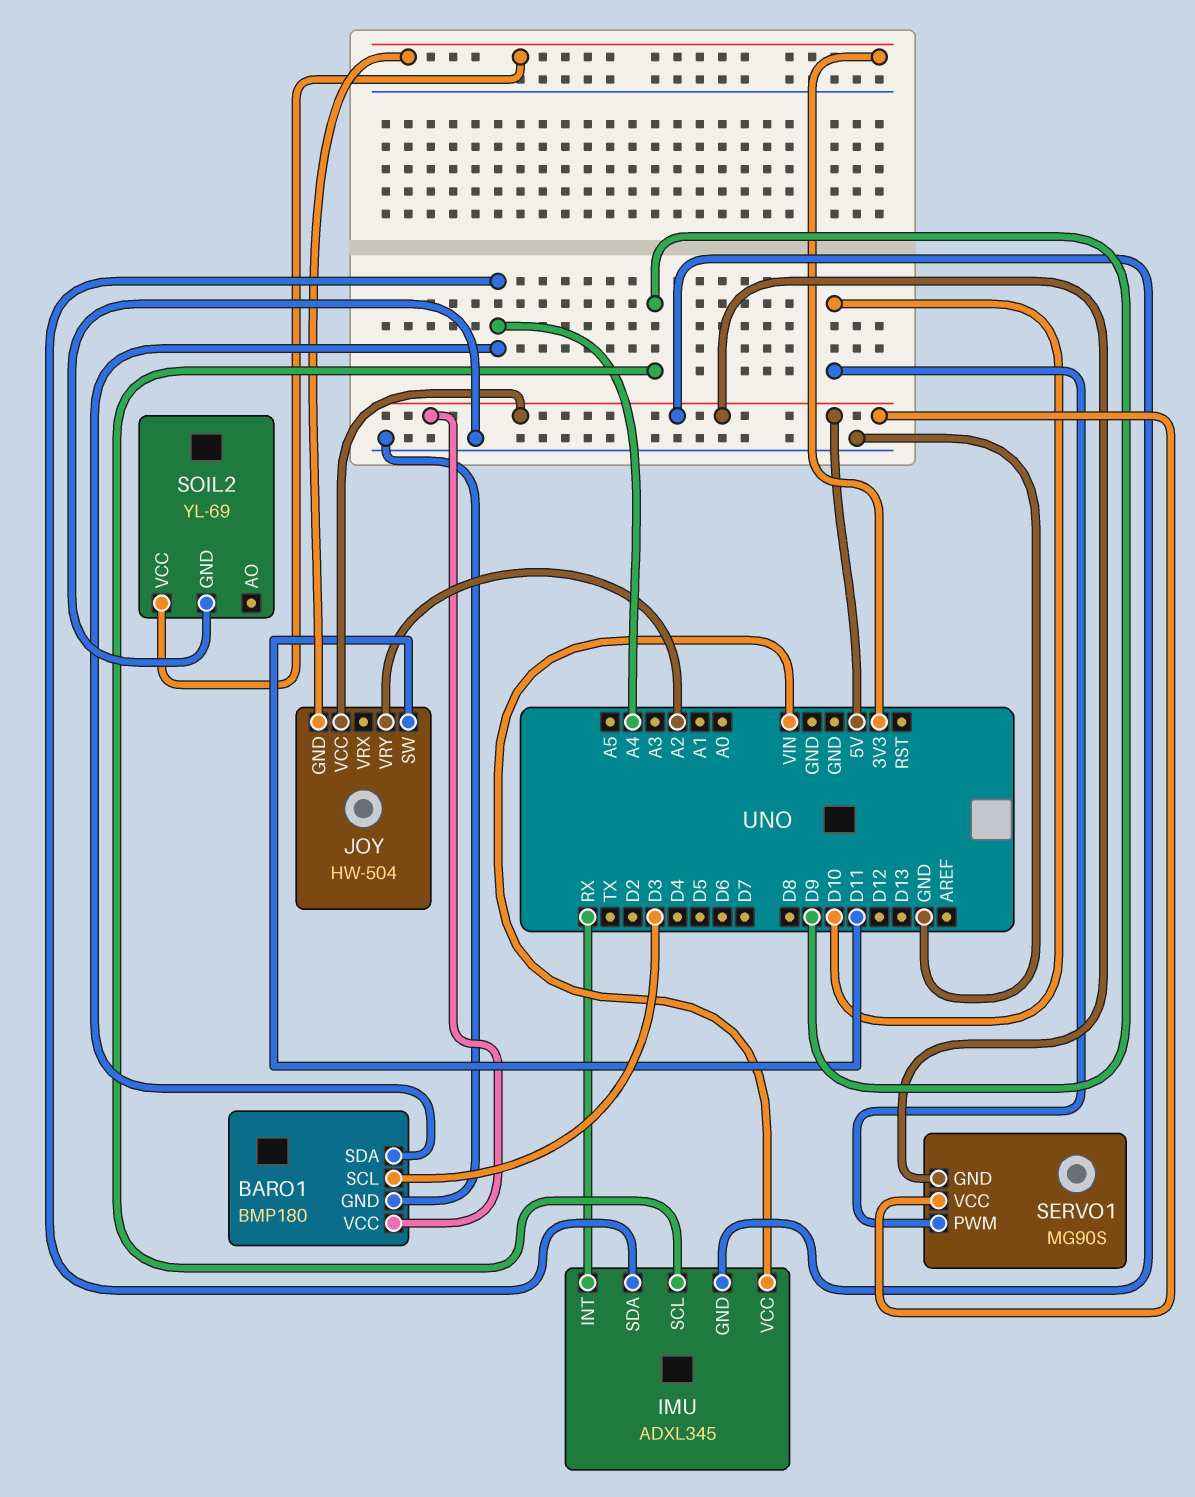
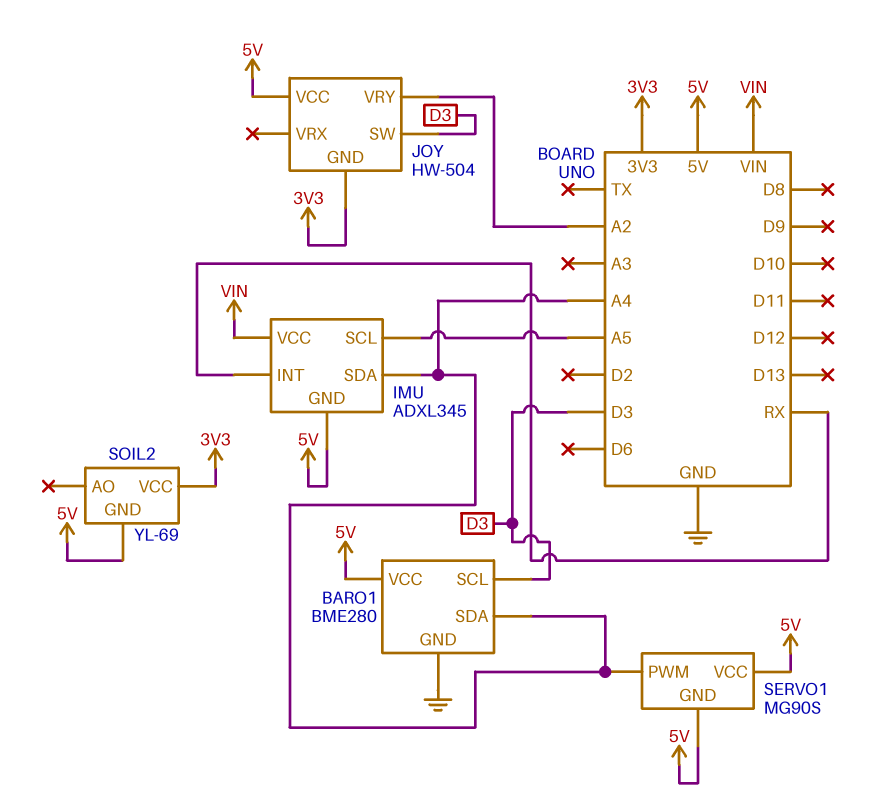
BARO1: BMP180 -> BME280
IMU pin SCL: D9 -> A5
JOY pin SW: D11 -> D3
SERVO1 pin PWM: D10 -> A4
SOIL2 pin GND: GND -> 5V

